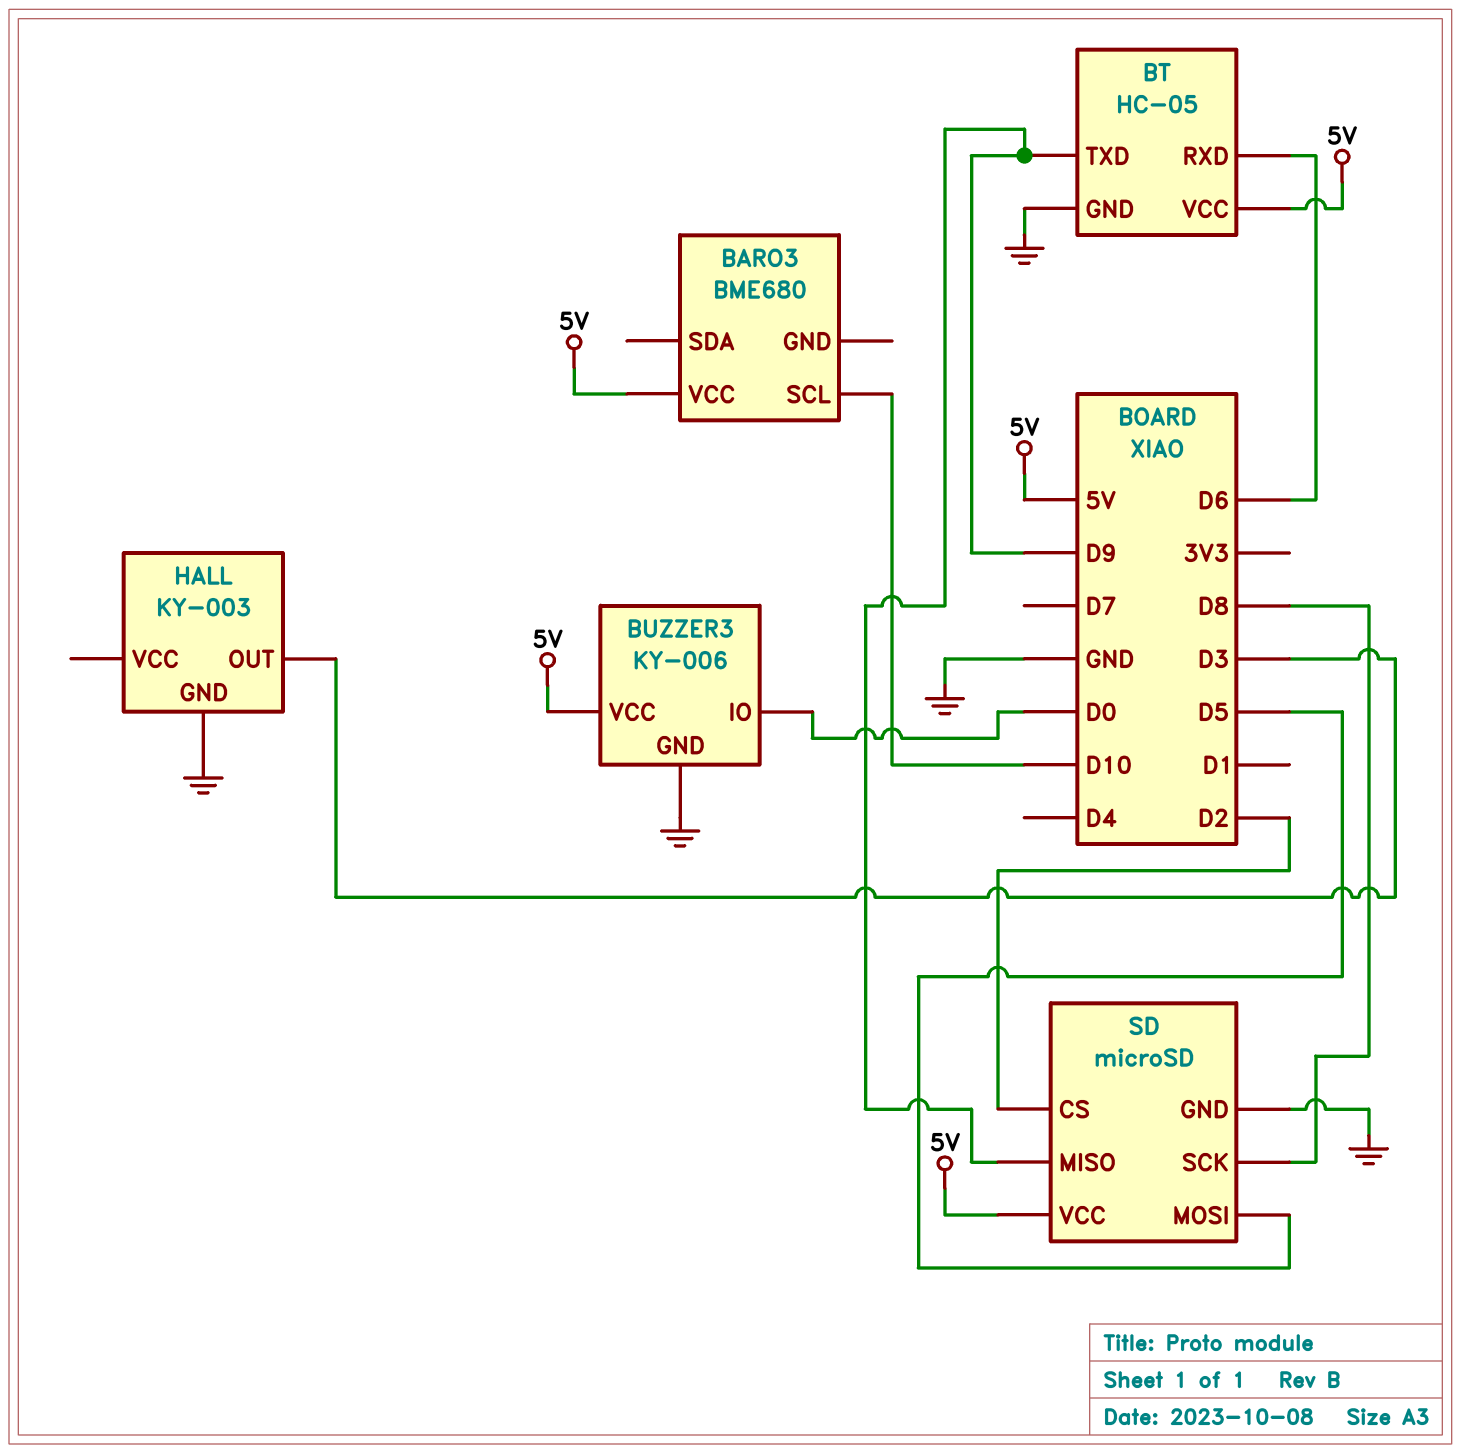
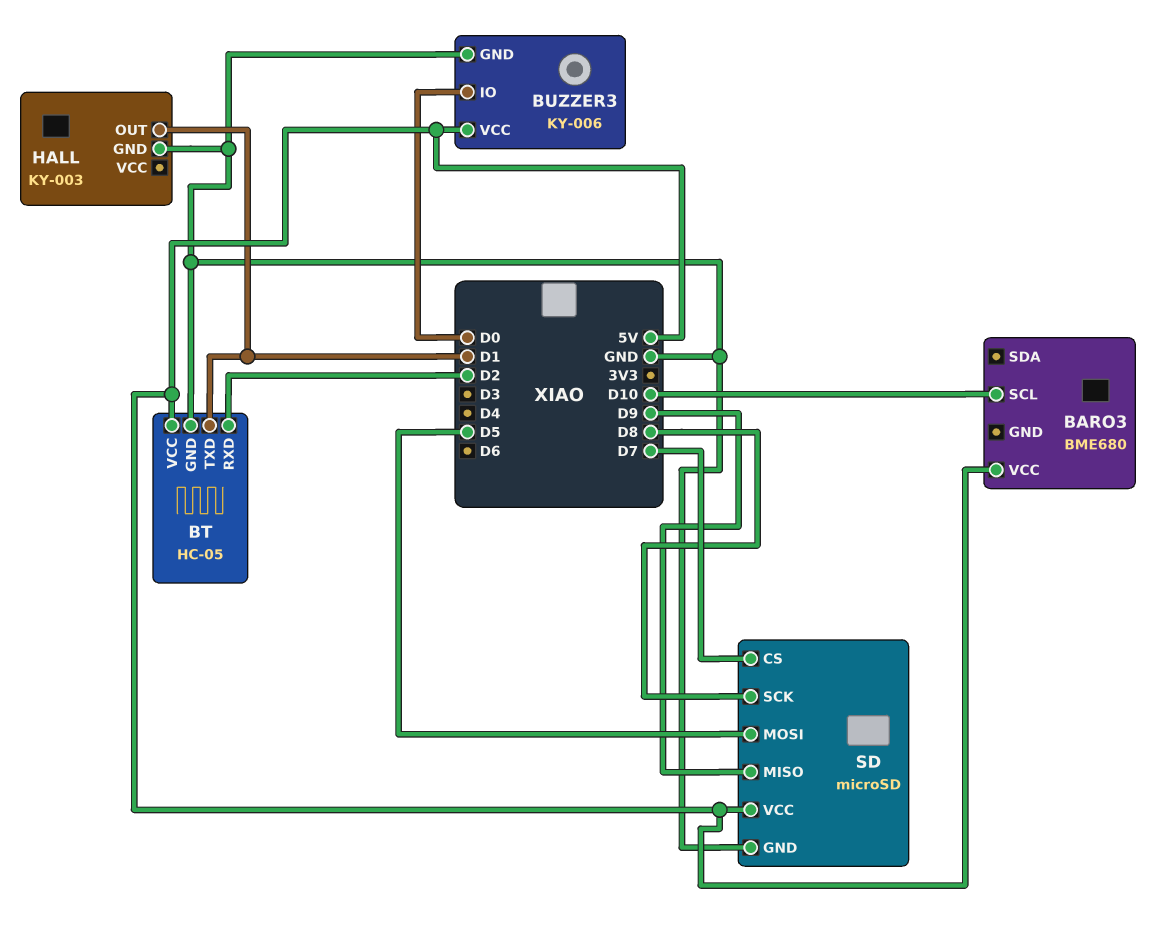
BT pin RXD: D6 -> D2
BT pin TXD: D9 -> D1
HALL pin OUT: D3 -> D1
SD pin CS: D2 -> D7

